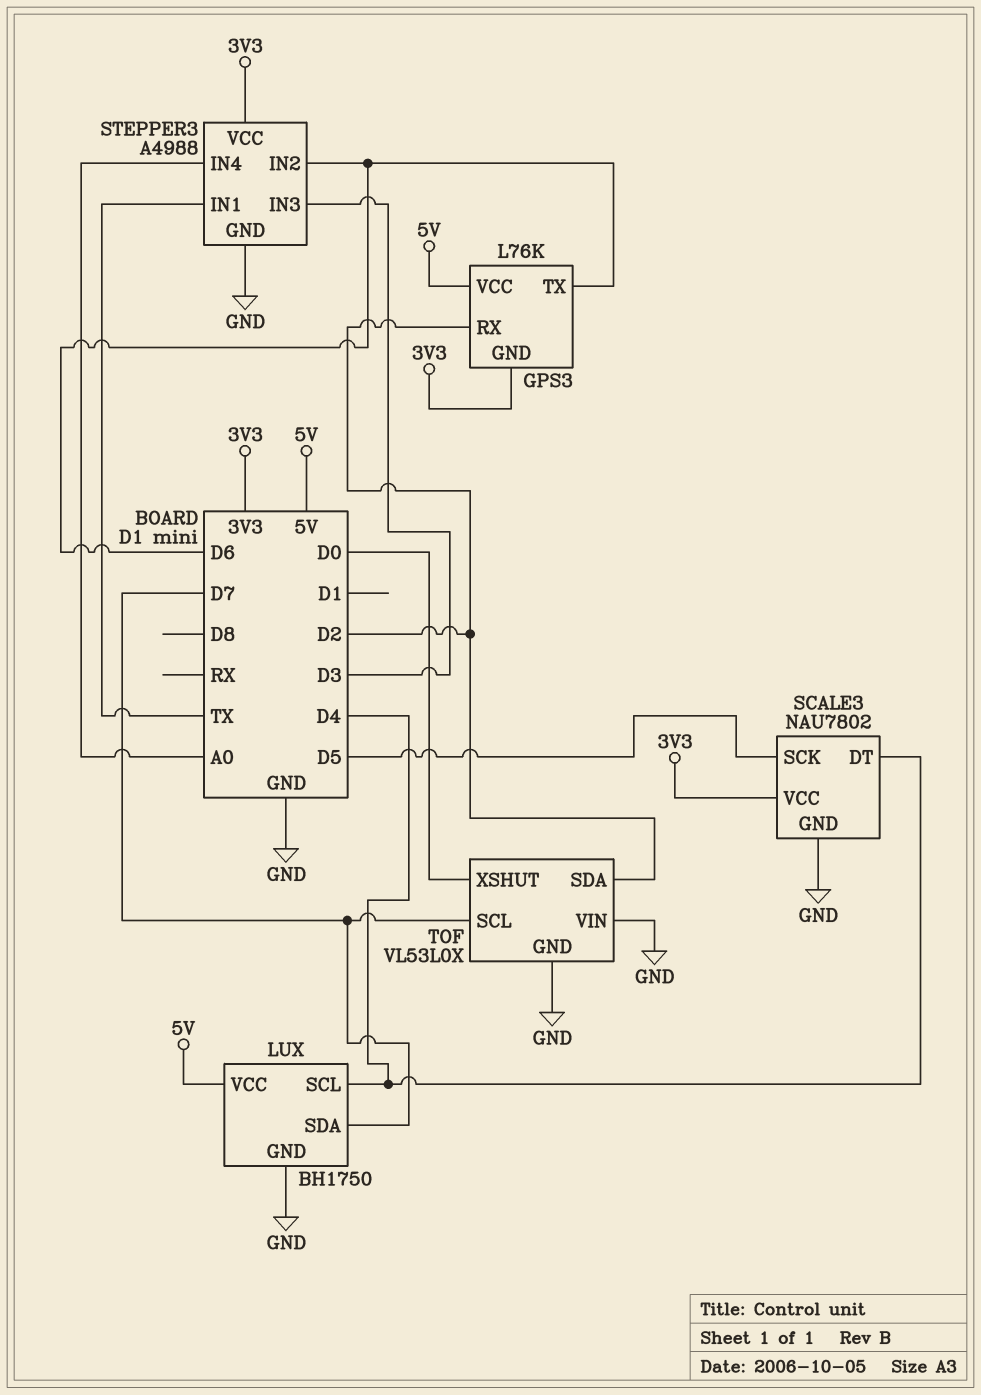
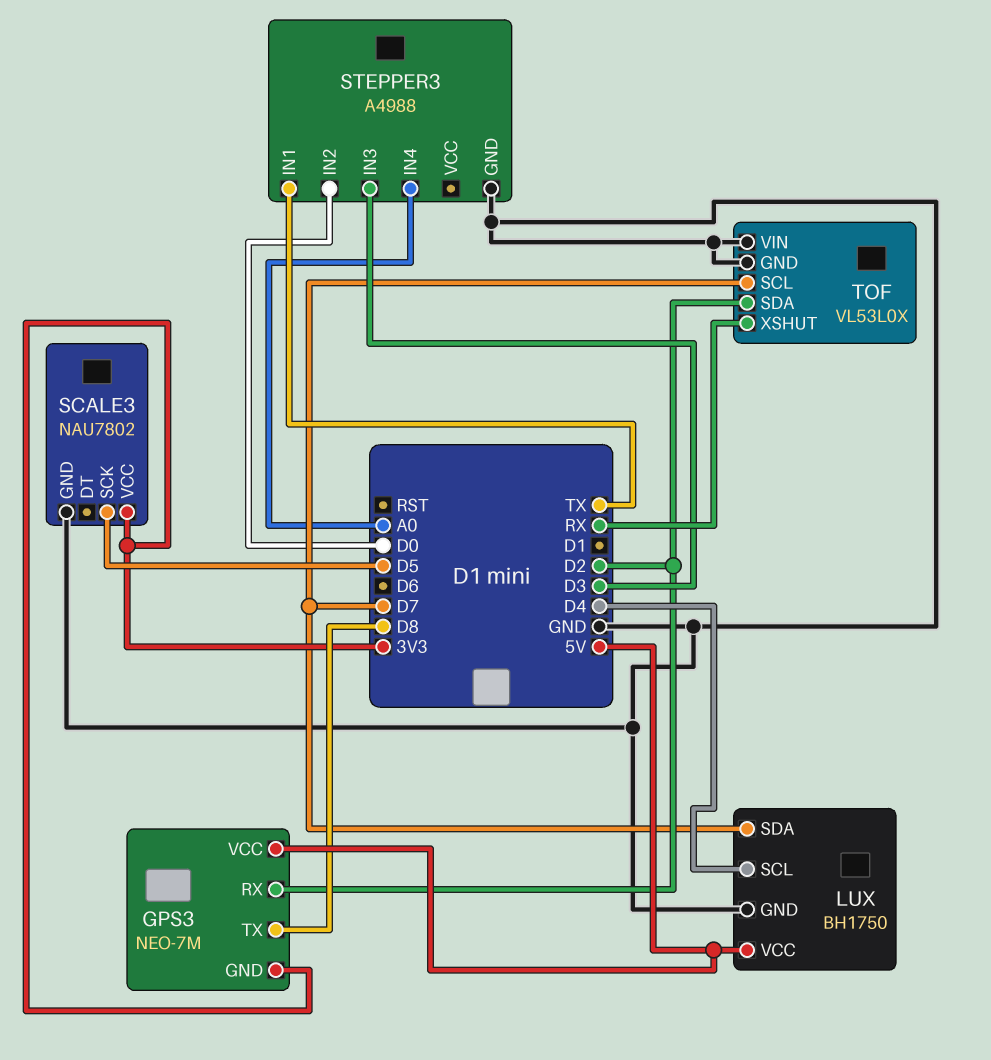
GPS3: L76K -> NEO-7M
GPS3 pin TX: D6 -> D8
SCALE3 pin DT: D4 -> none
STEPPER3 pin IN2: D6 -> D0
STEPPER3 pin VCC: 3V3 -> none
TOF pin XSHUT: D0 -> RX

